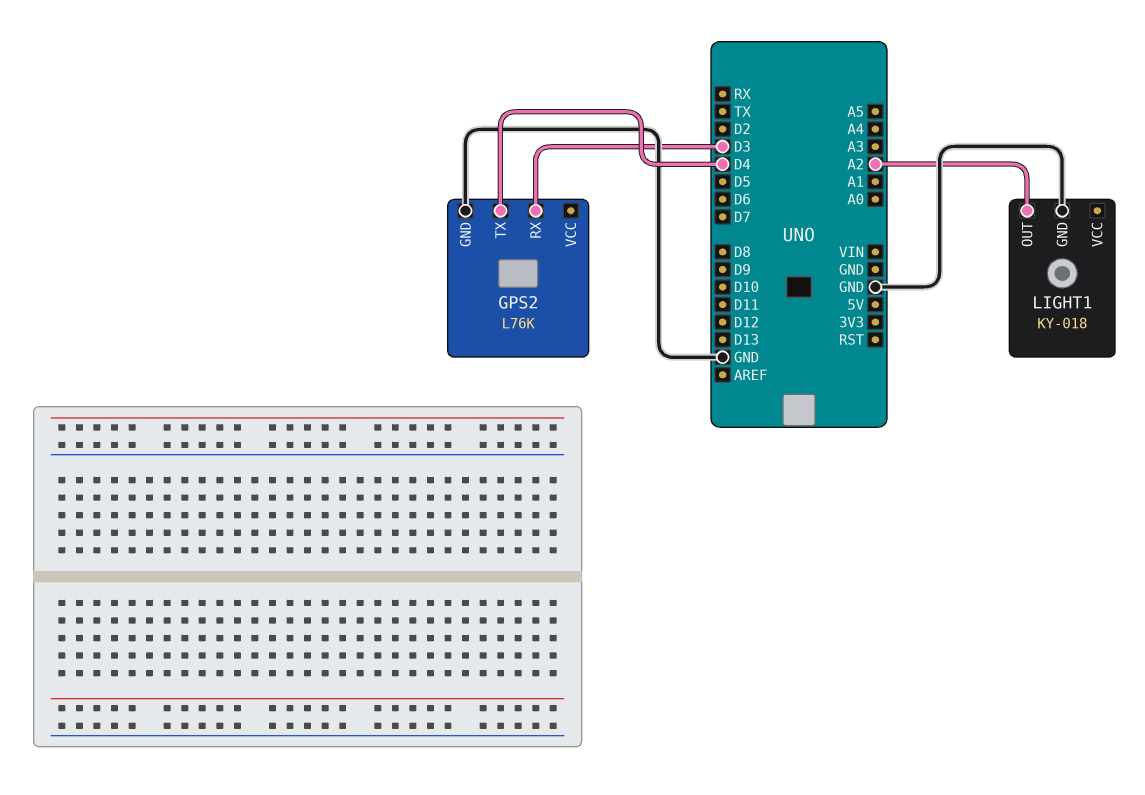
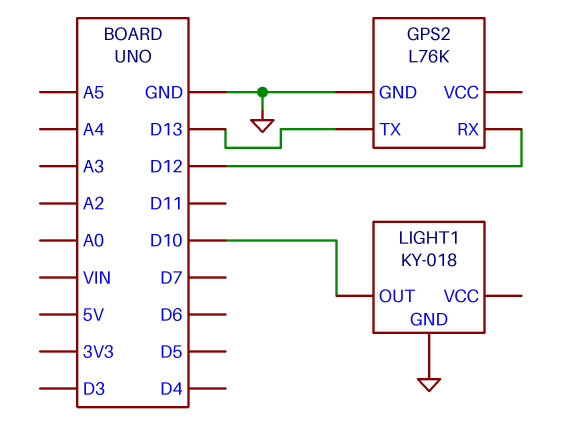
GPS2 pin RX: D3 -> D12
GPS2 pin TX: D4 -> D13
LIGHT1 pin OUT: A2 -> D10

